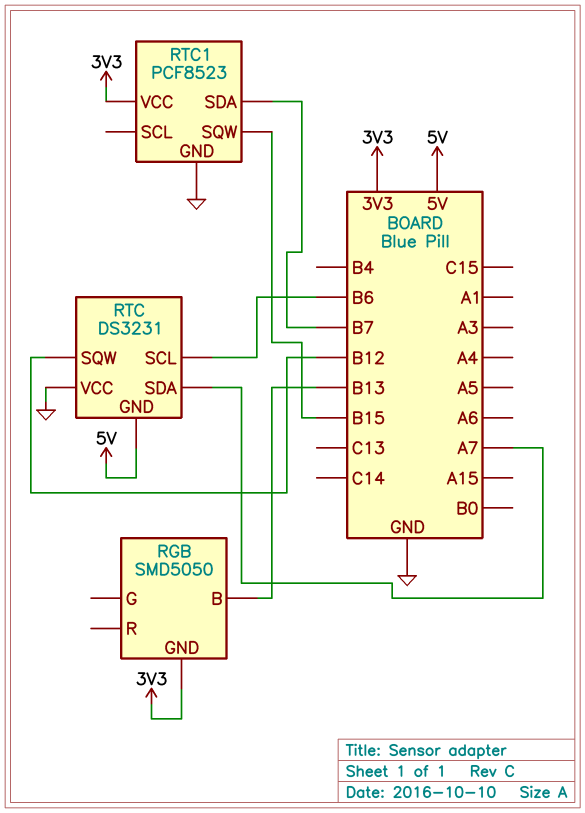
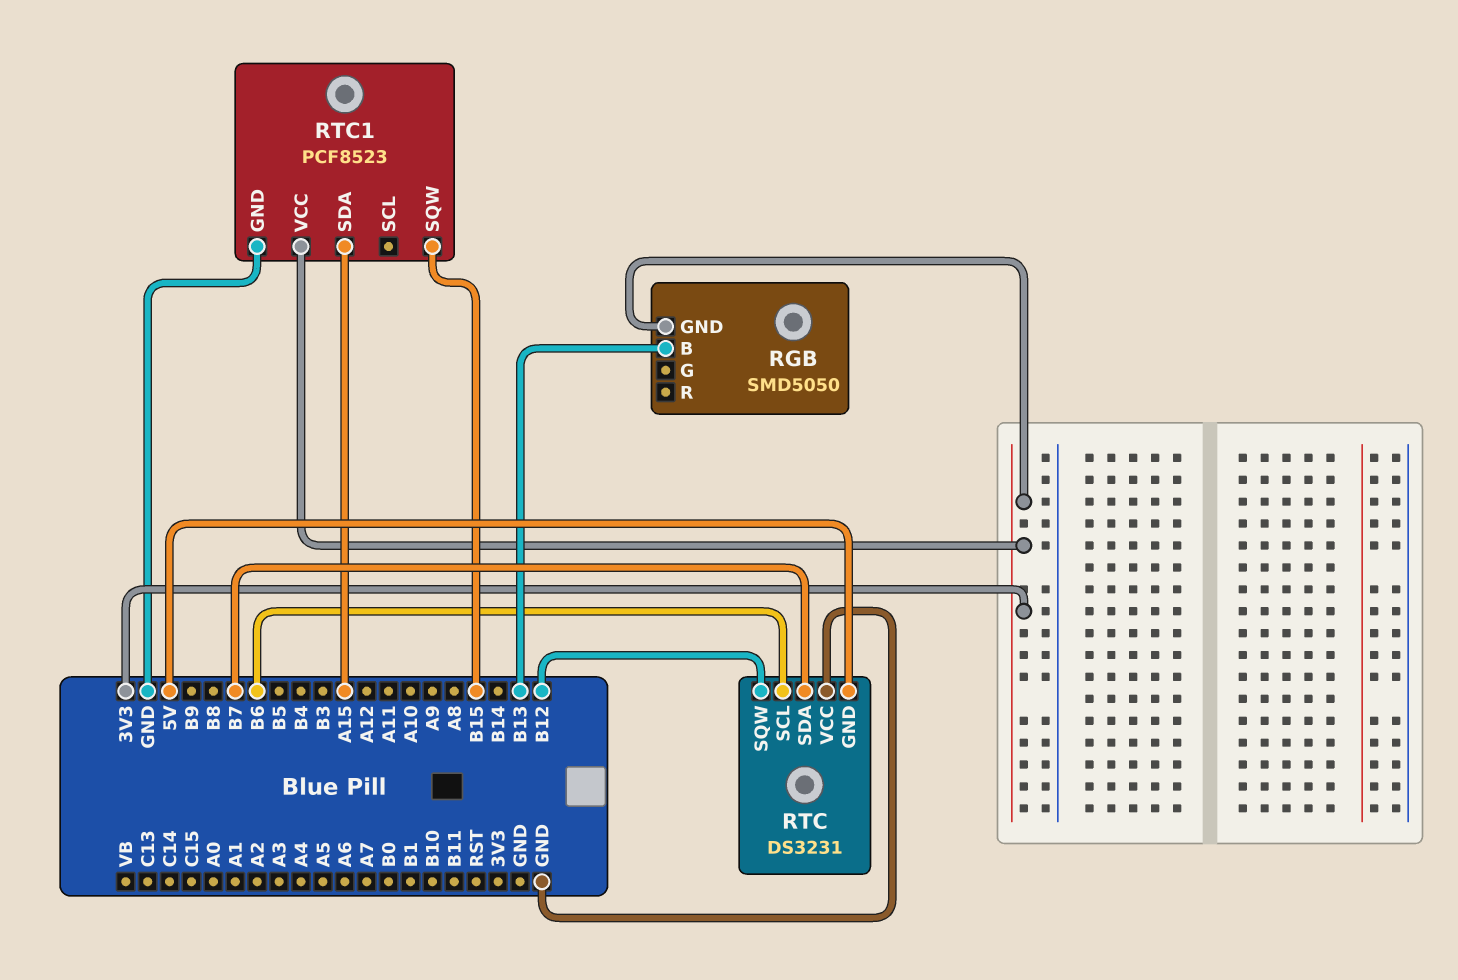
RTC pin SDA: A7 -> B7
RTC1 pin SDA: B7 -> A15

